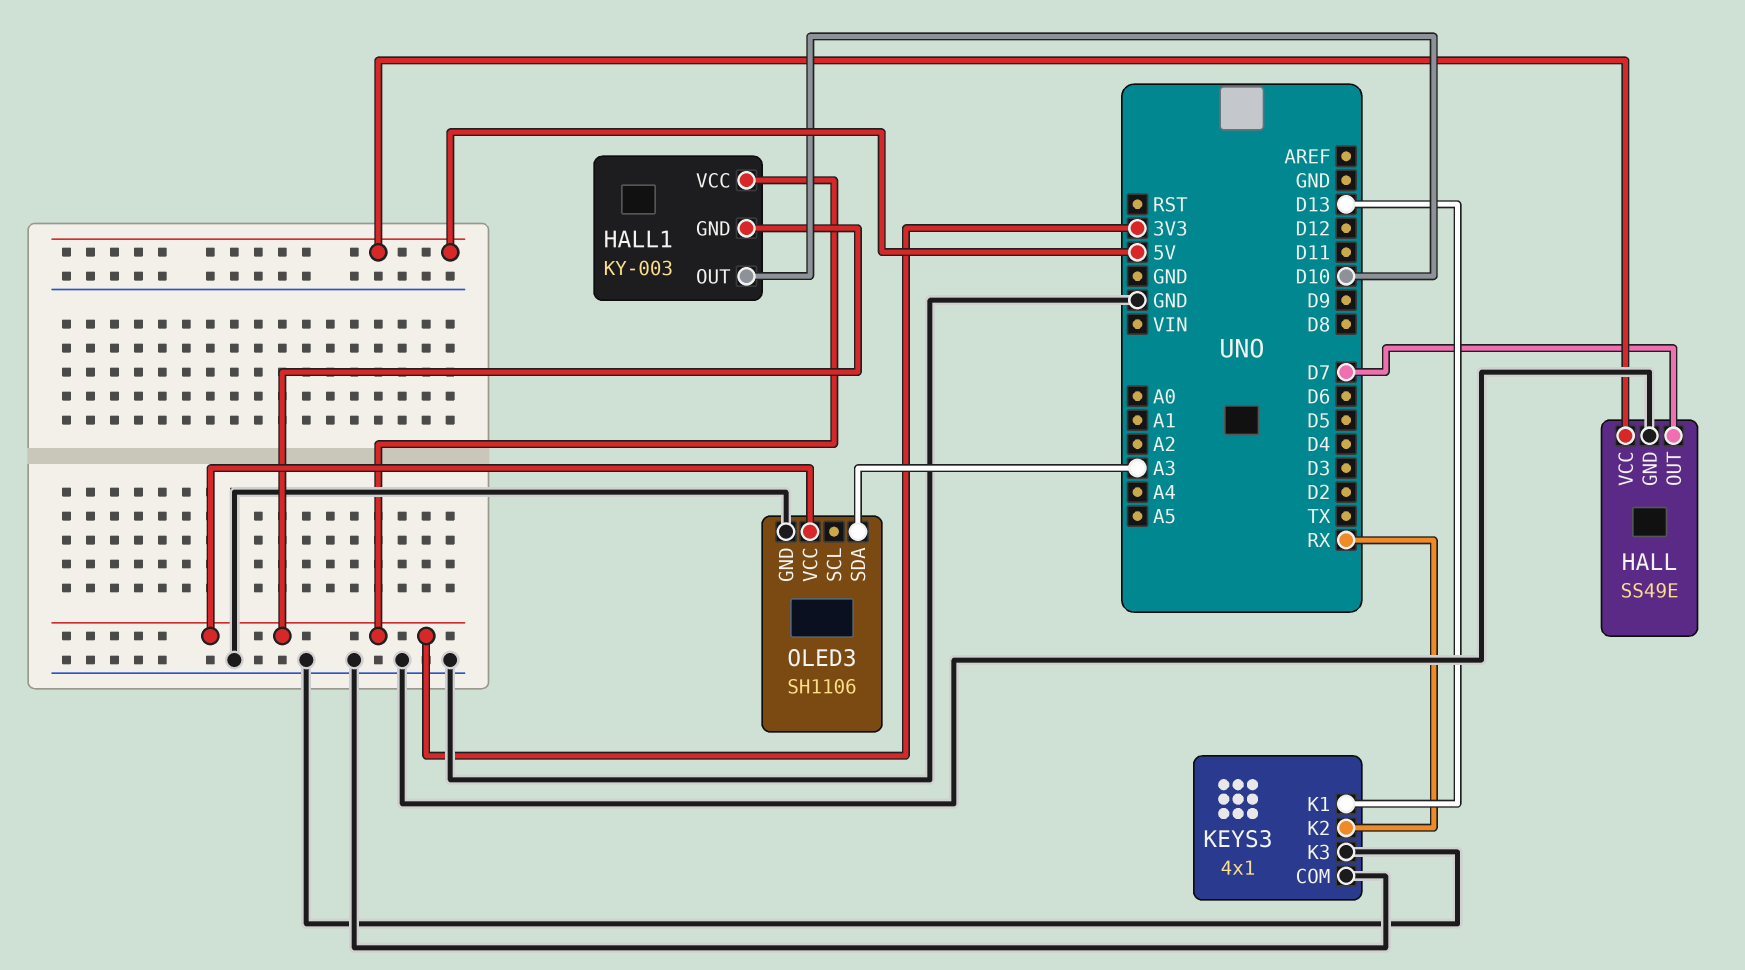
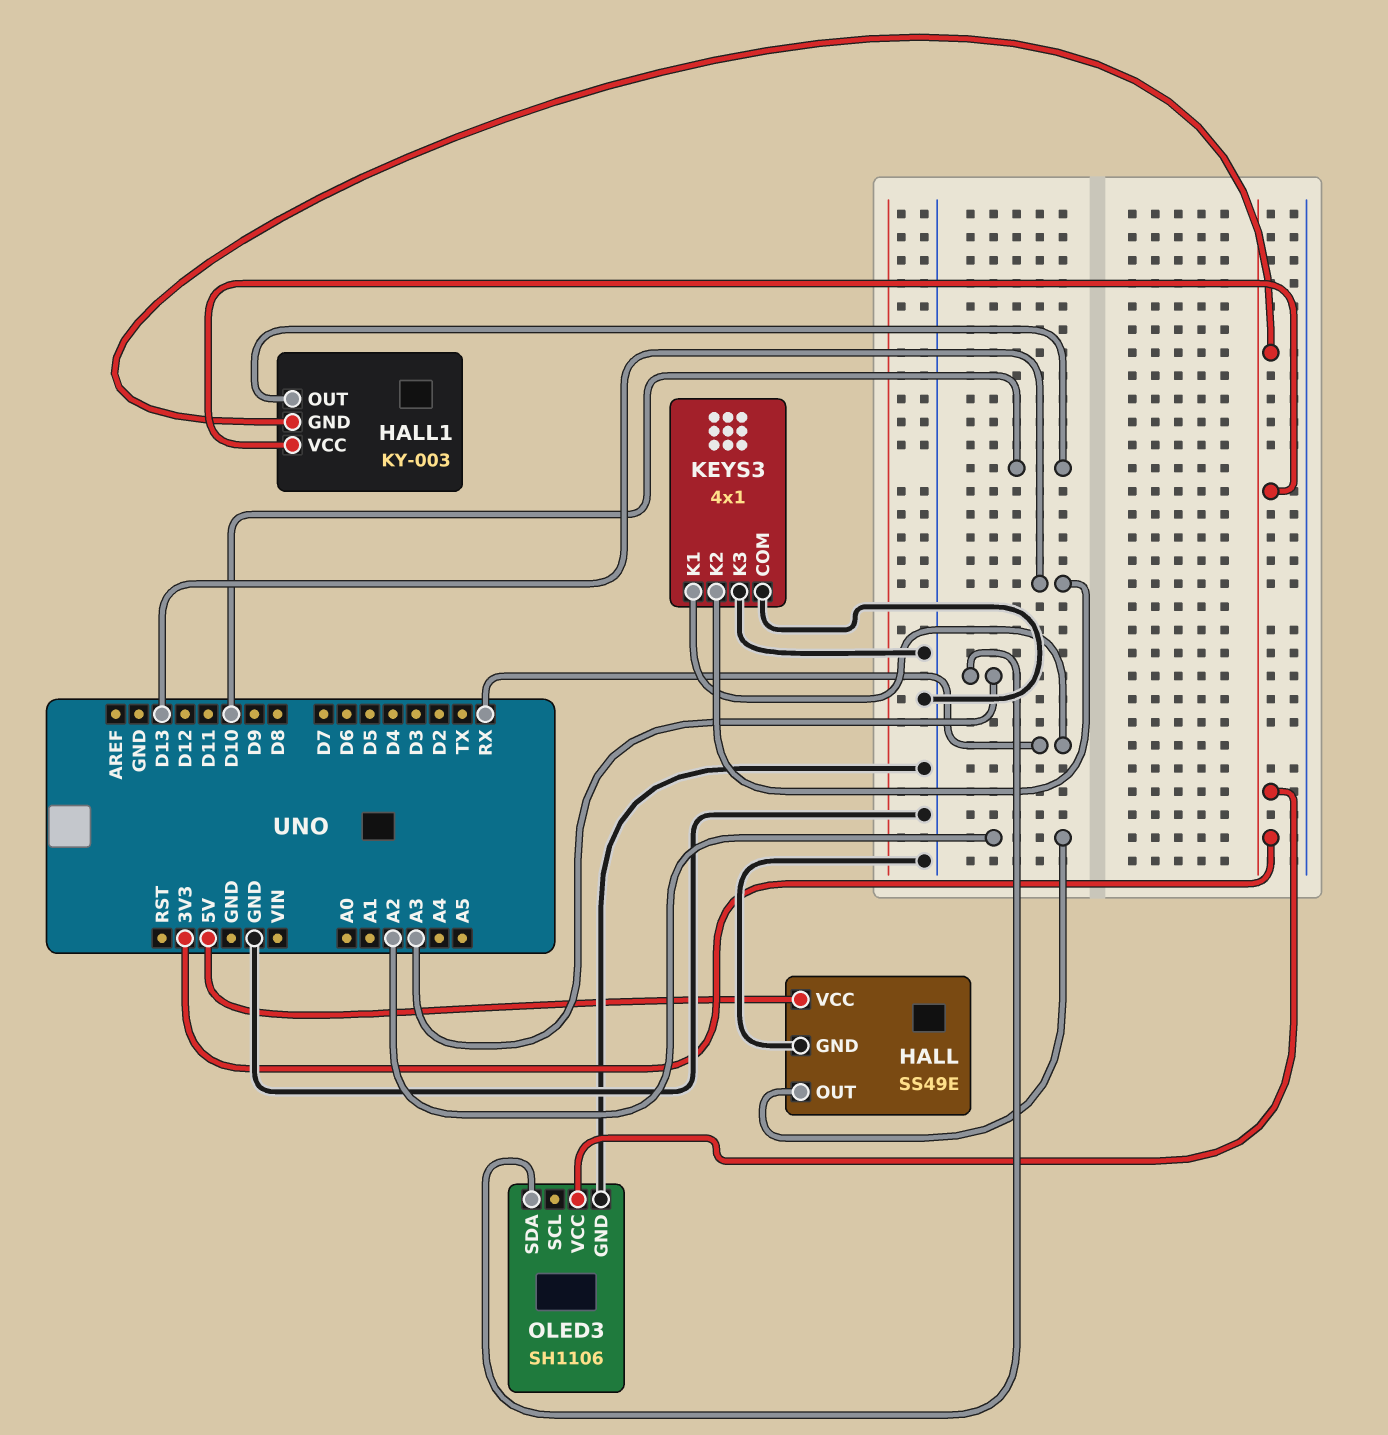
HALL pin OUT: D7 -> A2
KEYS3 pin K1: D13 -> RX
KEYS3 pin K2: RX -> D13

